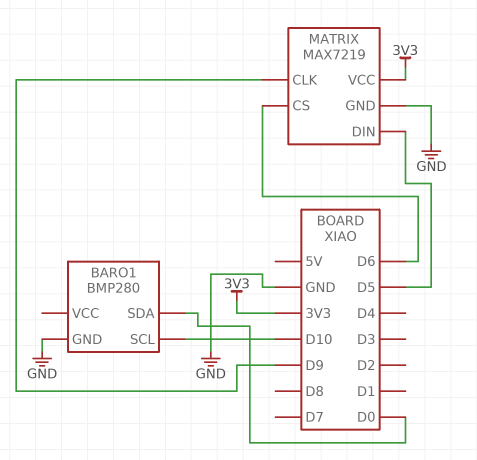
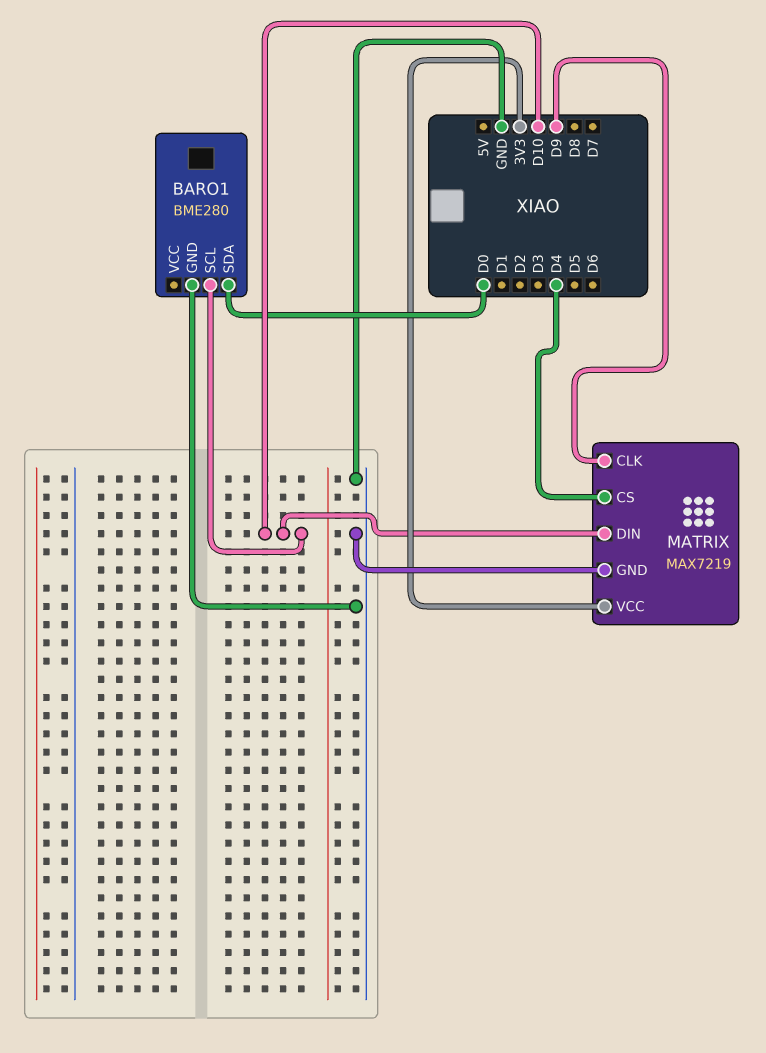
BARO1: BMP280 -> BME280
MATRIX pin CS: D6 -> D4
MATRIX pin DIN: D5 -> D10

